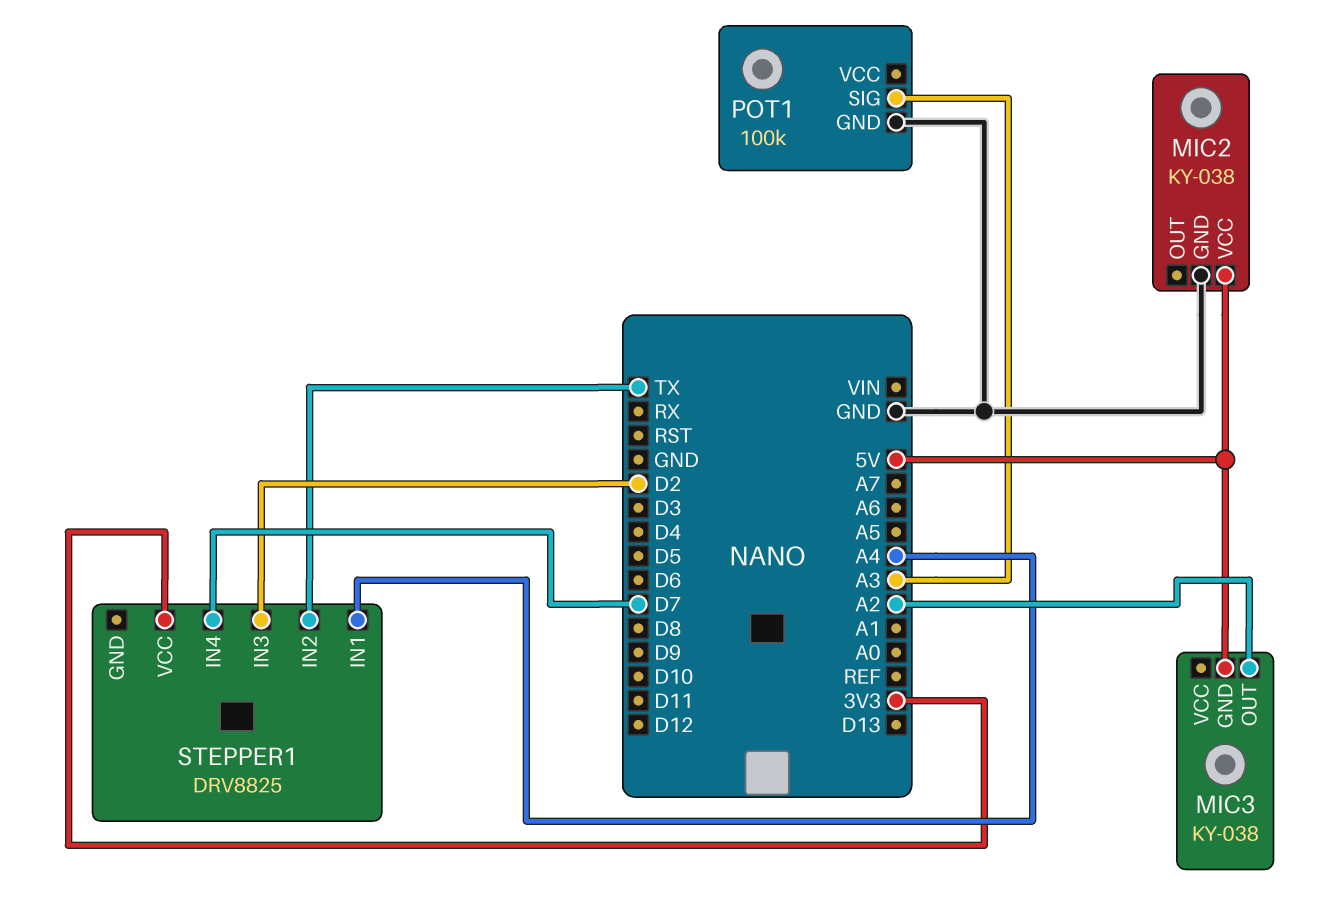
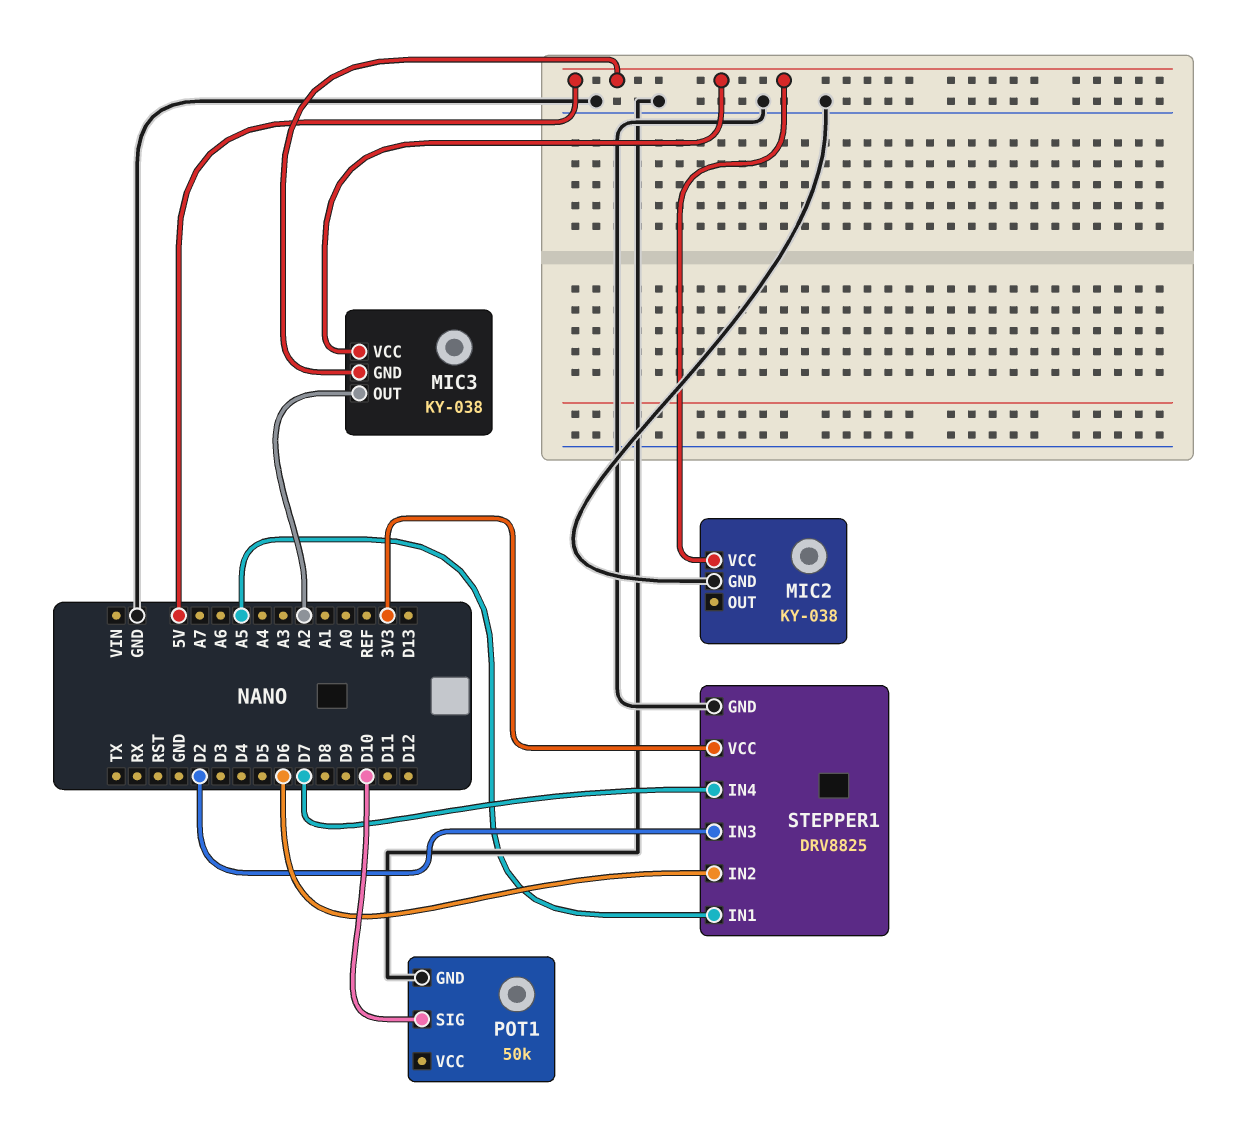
MIC3 pin VCC: none -> 5V
POT1: 100k -> 50k
POT1 pin SIG: A3 -> D10
STEPPER1 pin GND: none -> GND
STEPPER1 pin IN1: A4 -> A5
STEPPER1 pin IN2: TX -> D6

